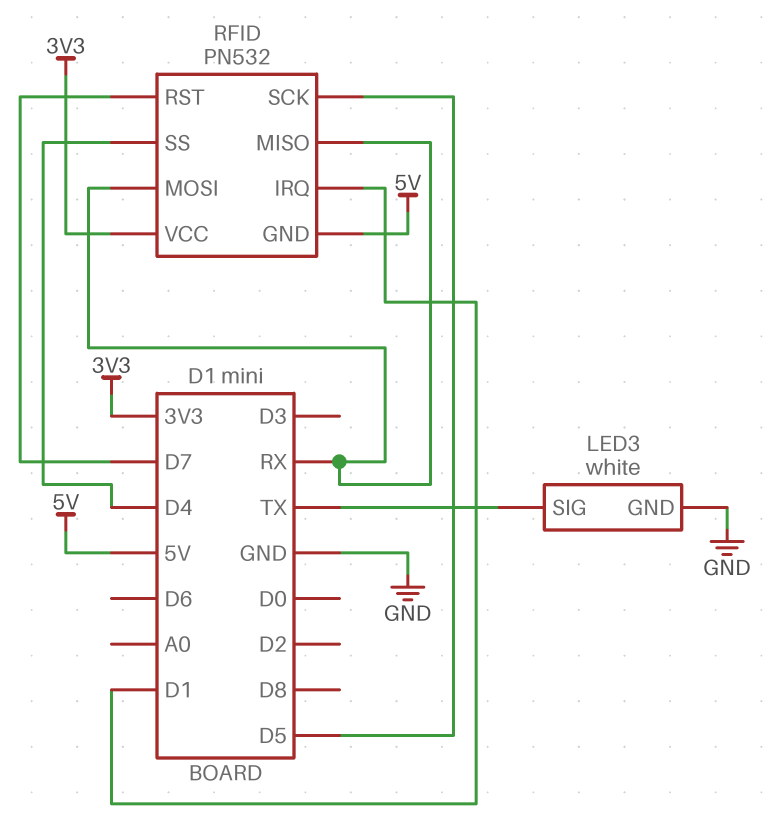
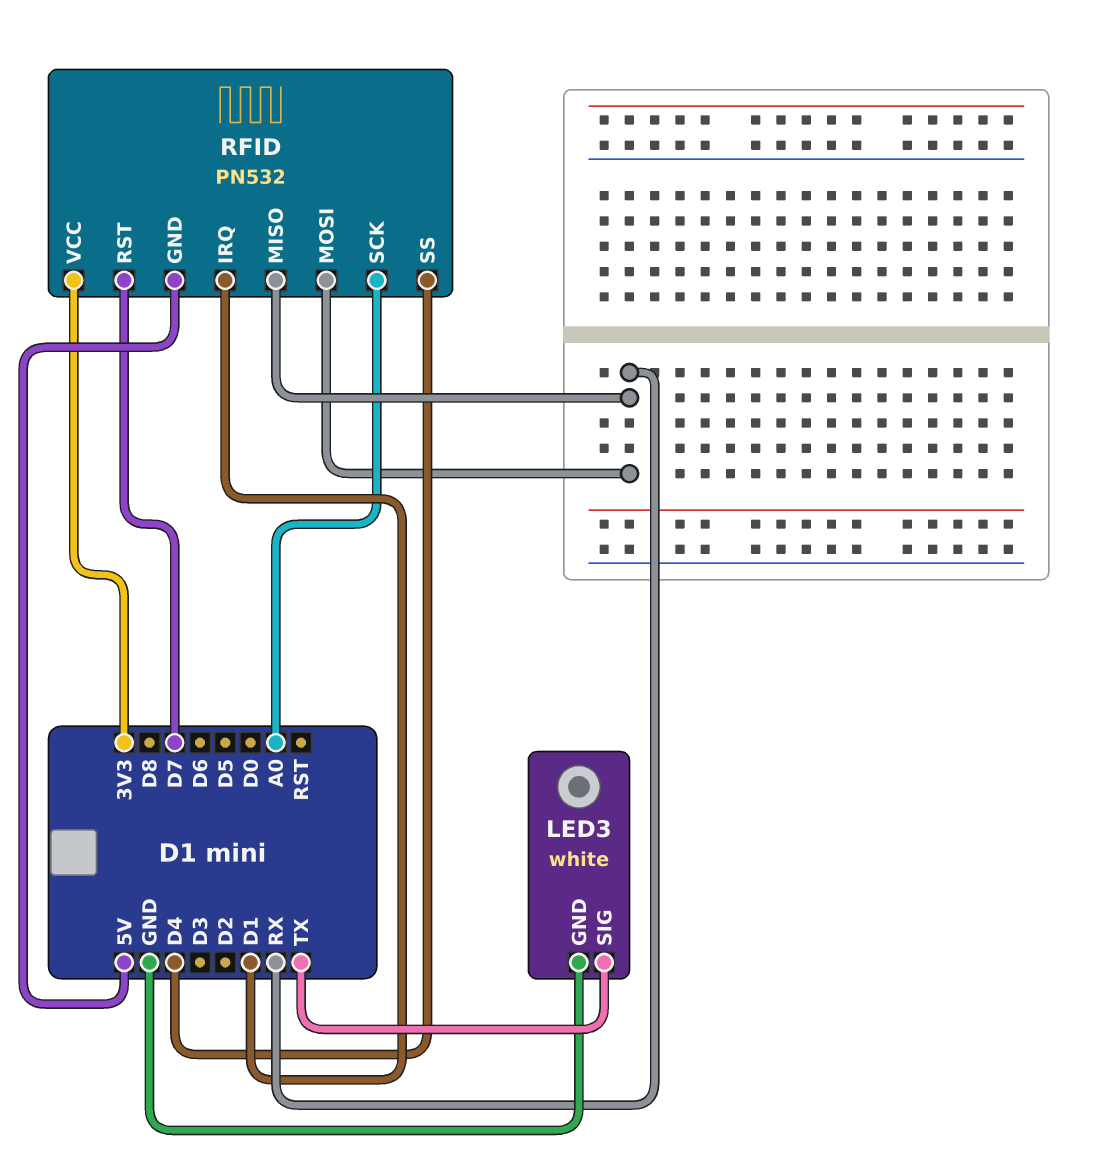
RFID pin SCK: D5 -> A0

